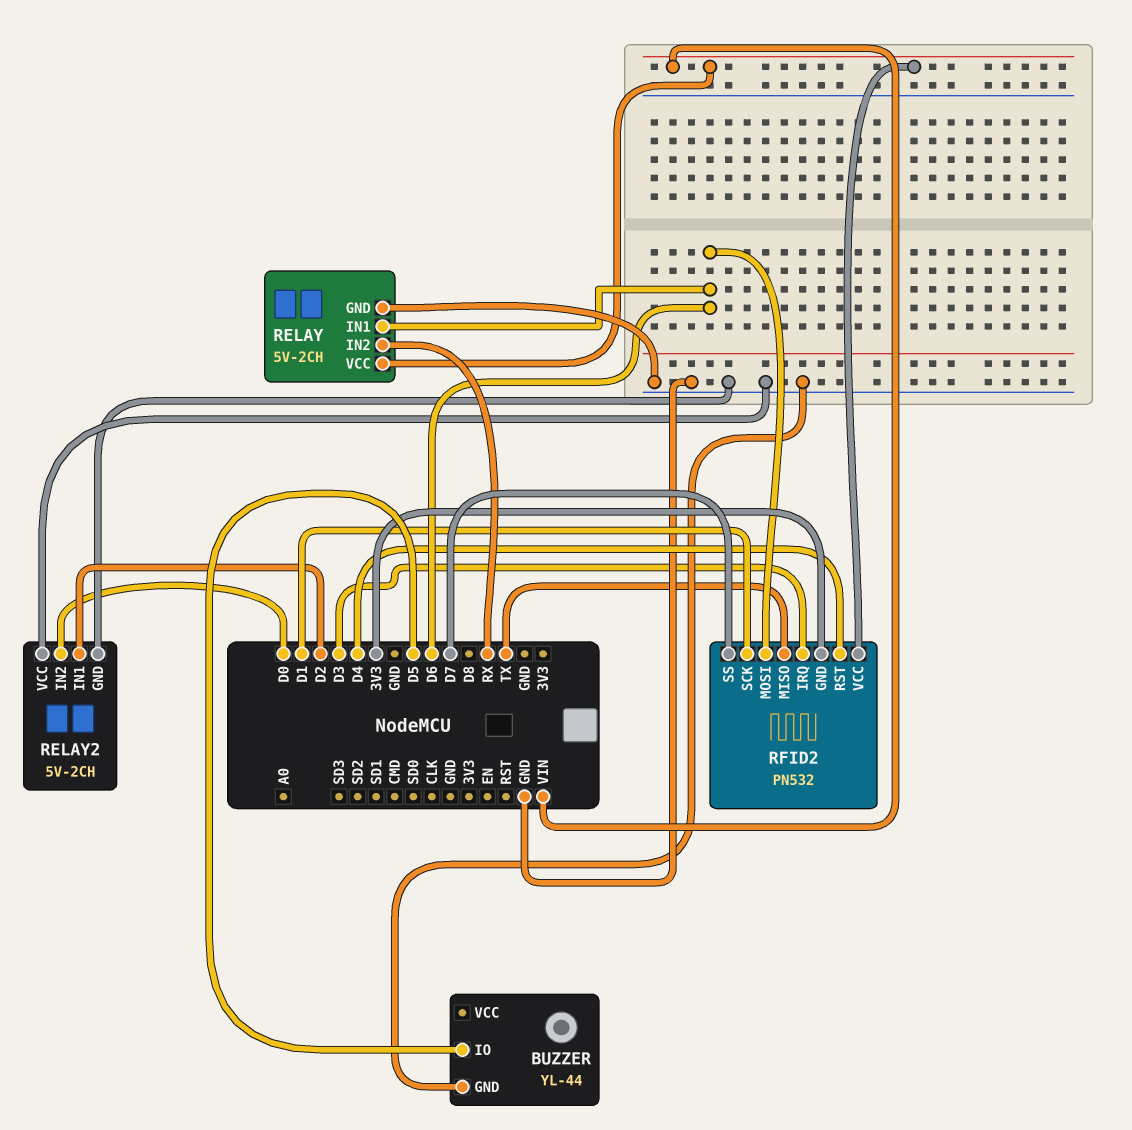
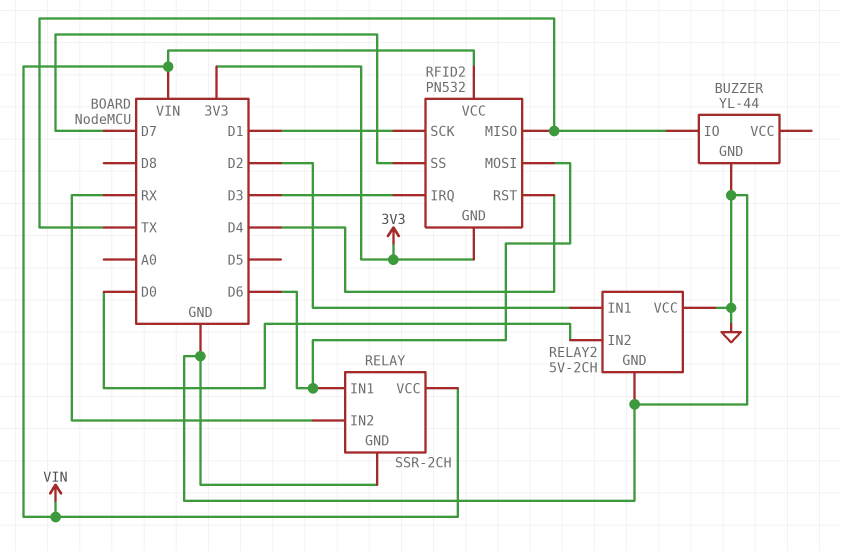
BUZZER pin IO: D5 -> TX
RELAY: 5V-2CH -> SSR-2CH

